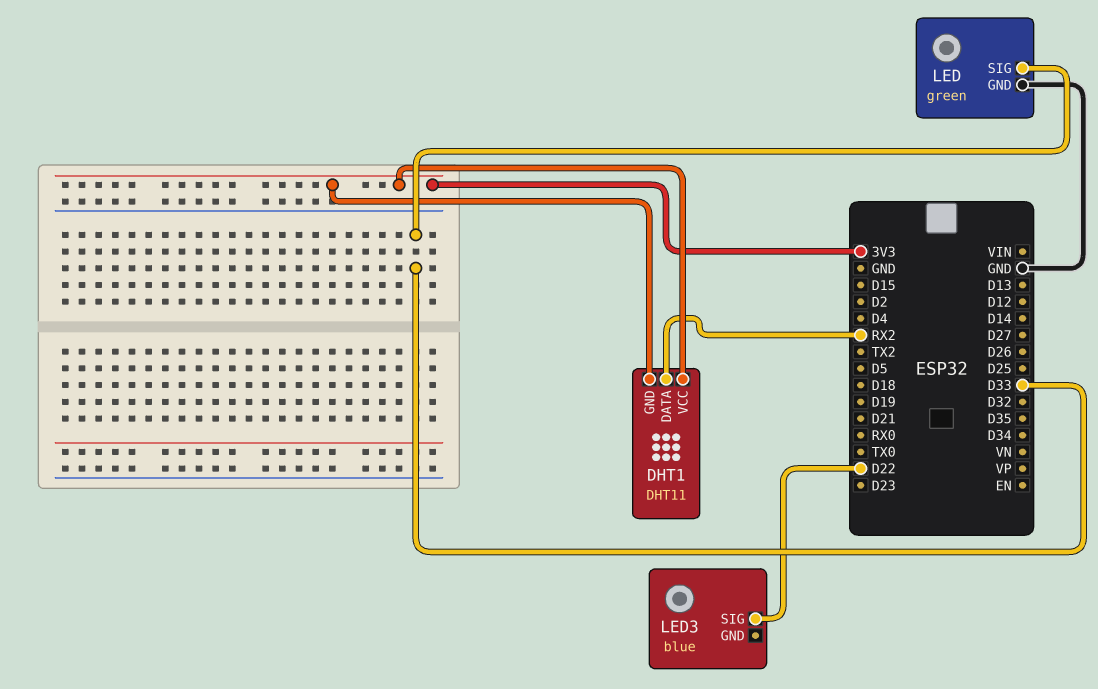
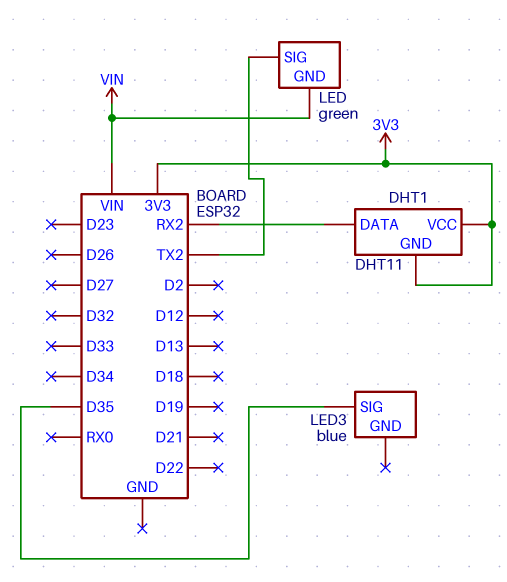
LED pin GND: GND -> VIN
LED pin SIG: D33 -> TX2
LED3 pin SIG: D22 -> D35

